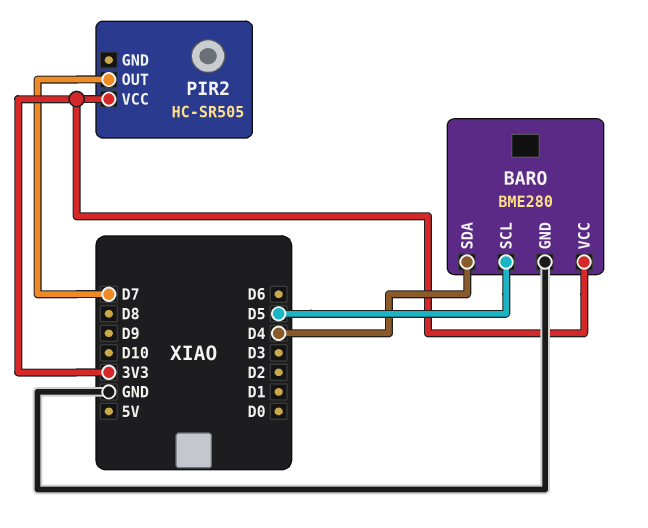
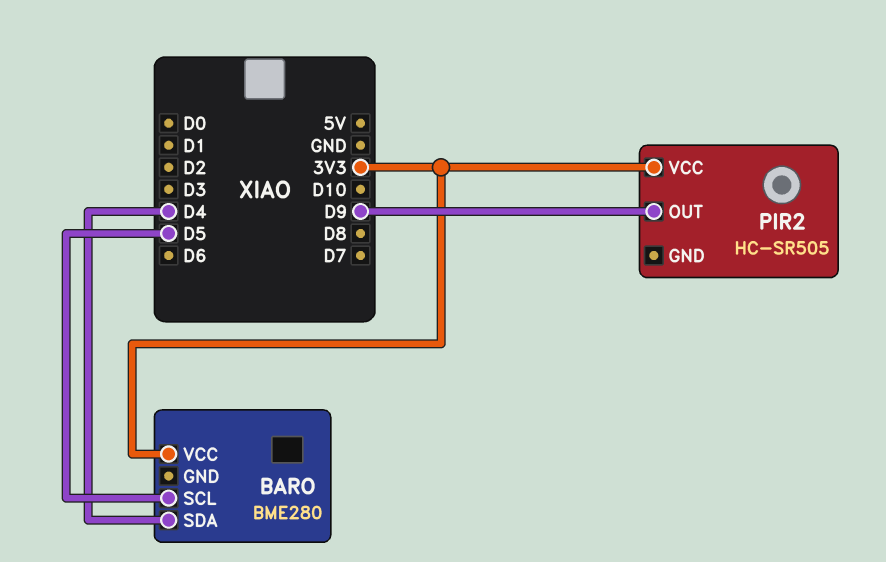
BARO pin GND: GND -> none
PIR2 pin OUT: D7 -> D9

